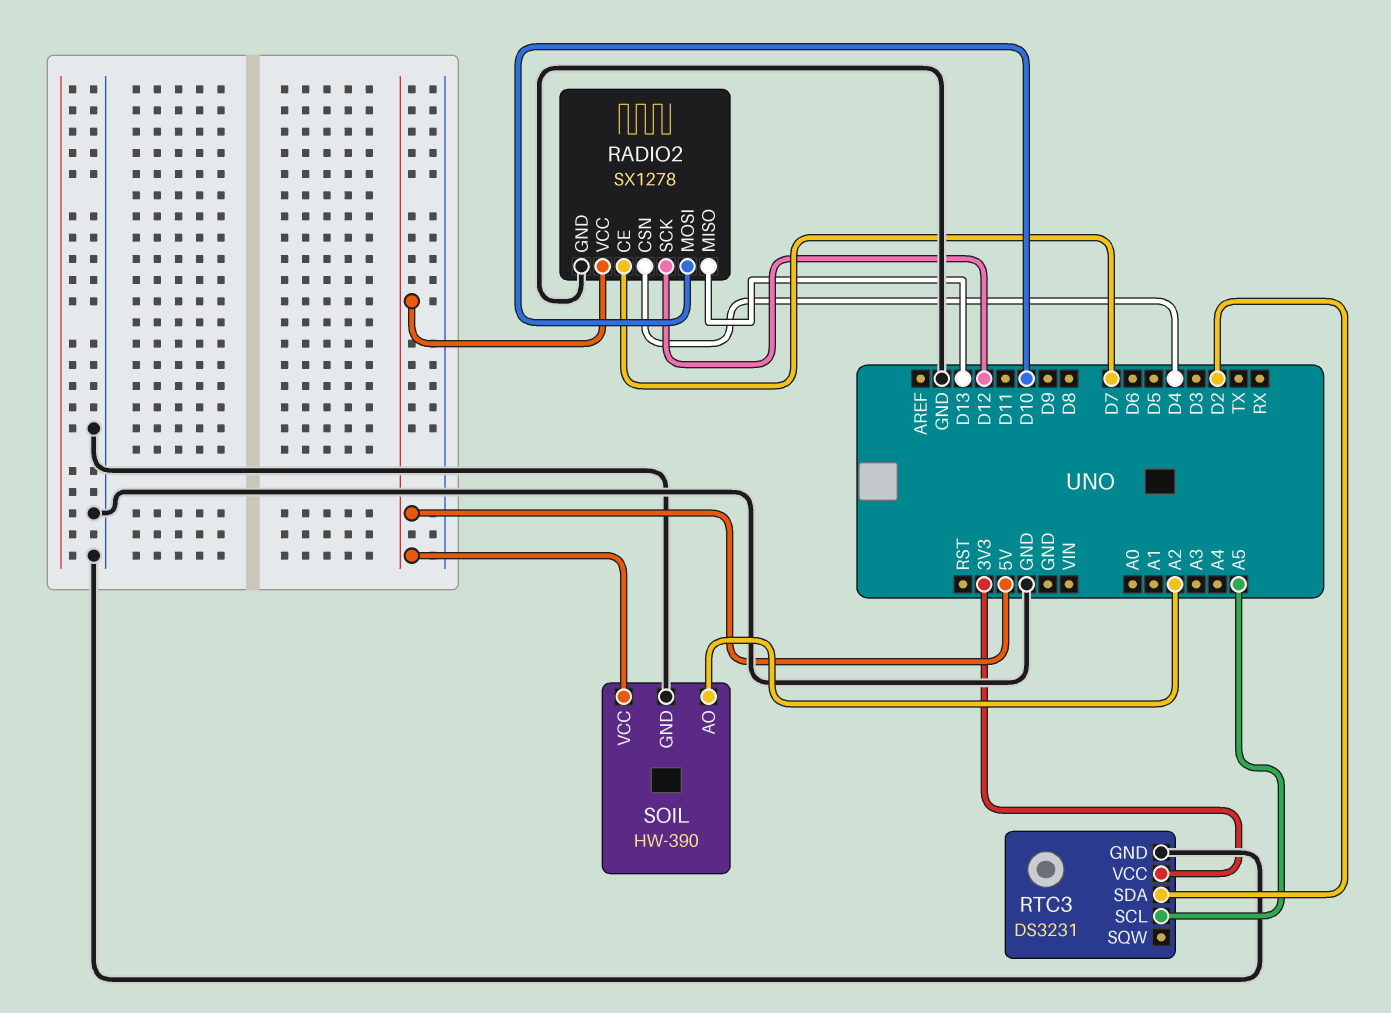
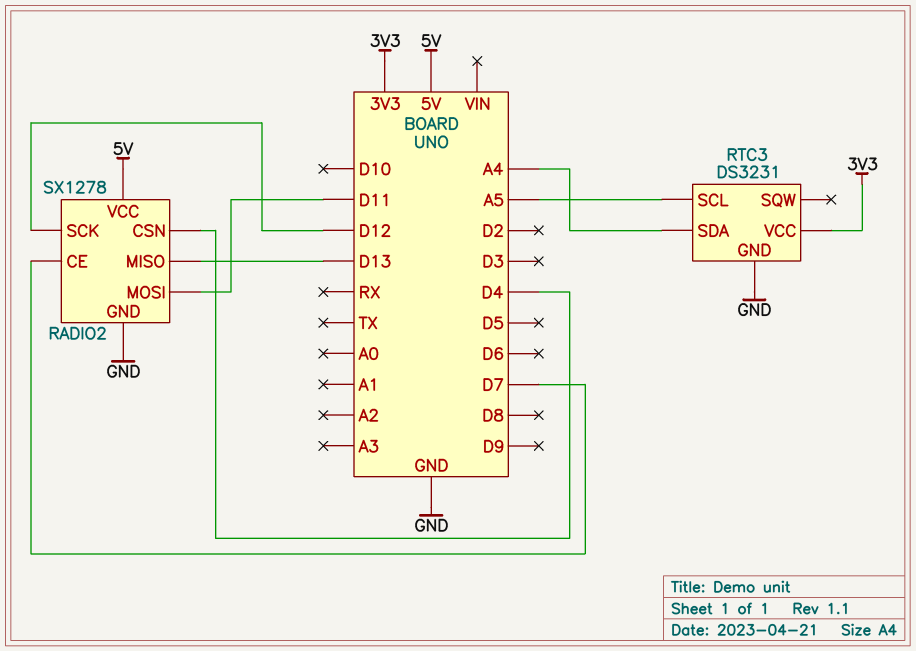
RADIO2 pin MOSI: D10 -> D11
RTC3 pin SDA: D2 -> A4
SOIL: HW-390 -> none
SOIL pin AO: A2 -> none
SOIL pin GND: GND -> none
SOIL pin VCC: 5V -> none

